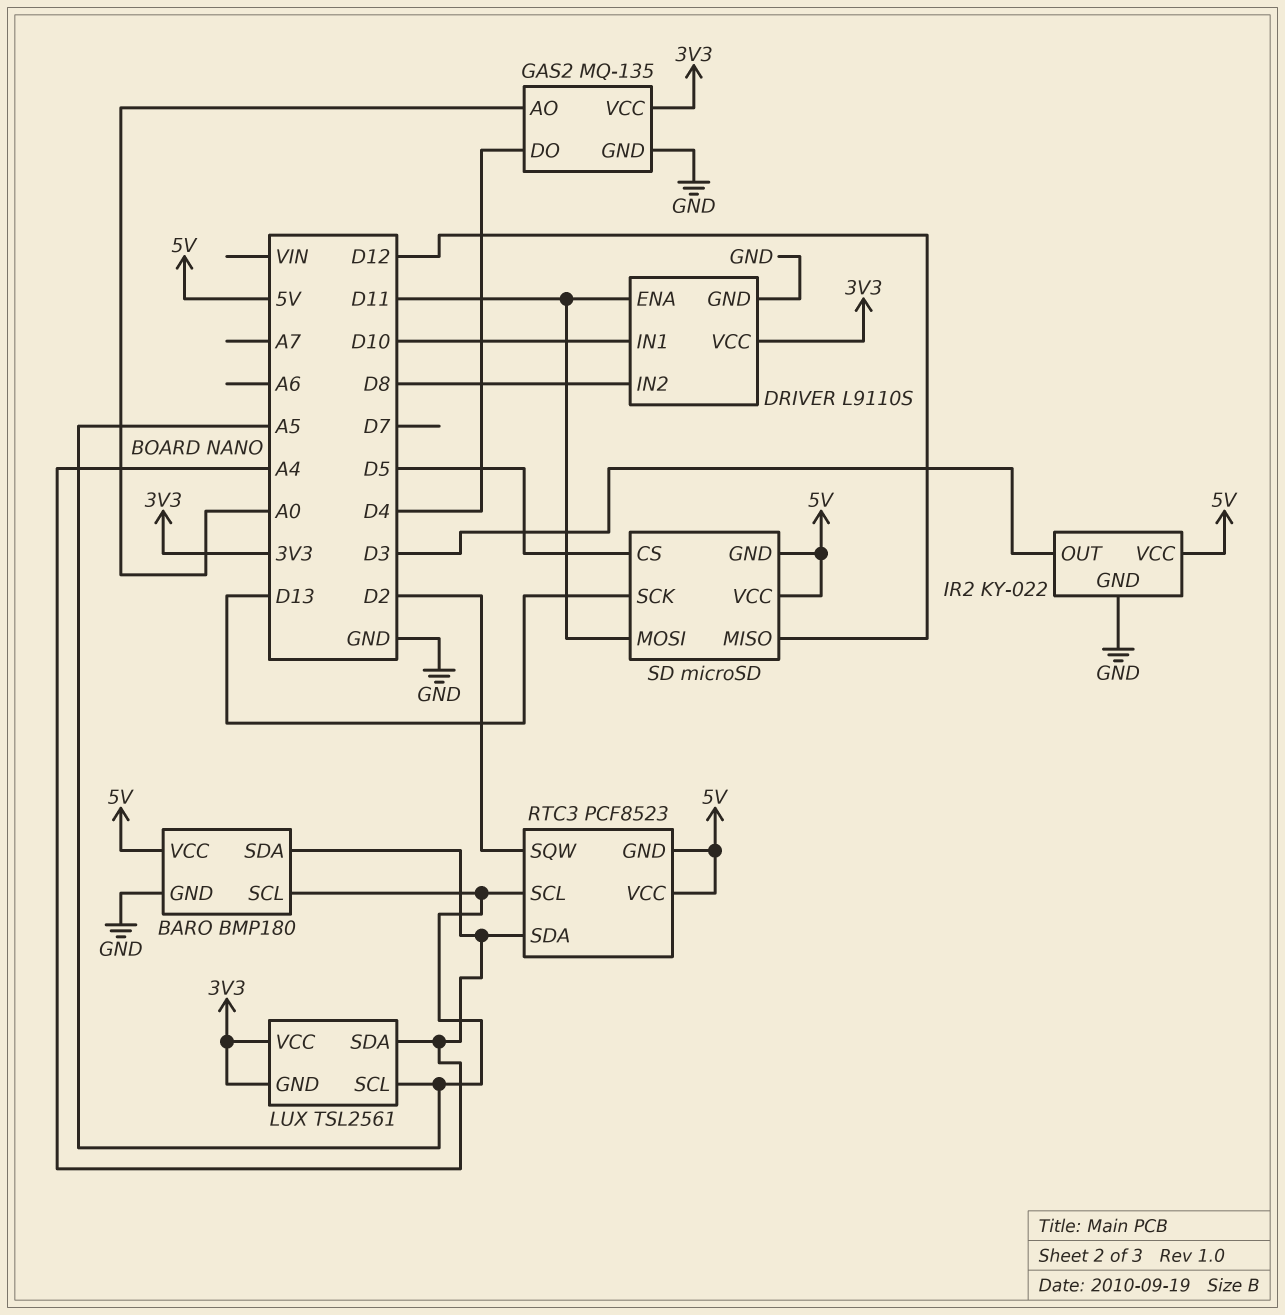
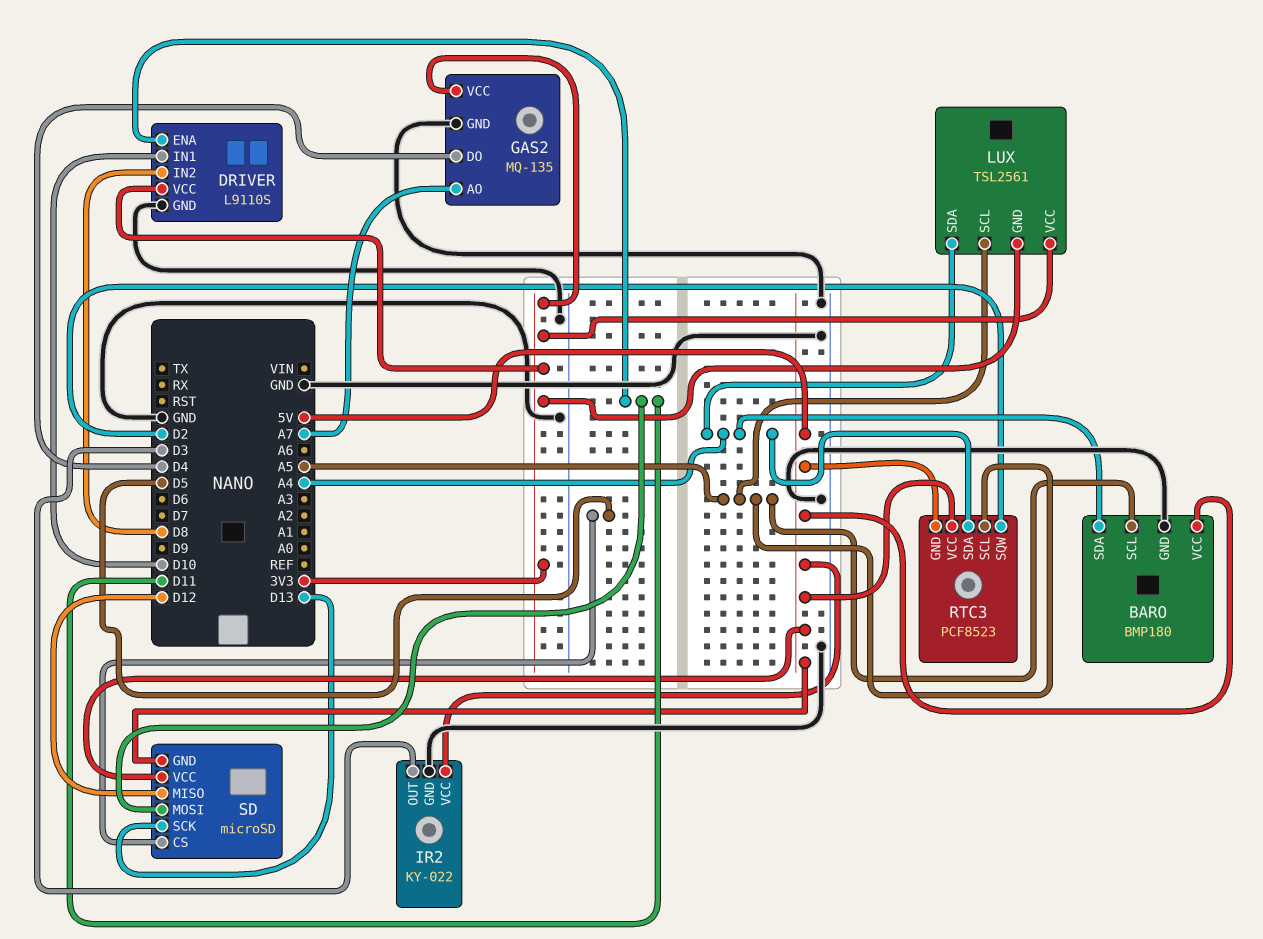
GAS2 pin AO: A0 -> A7

